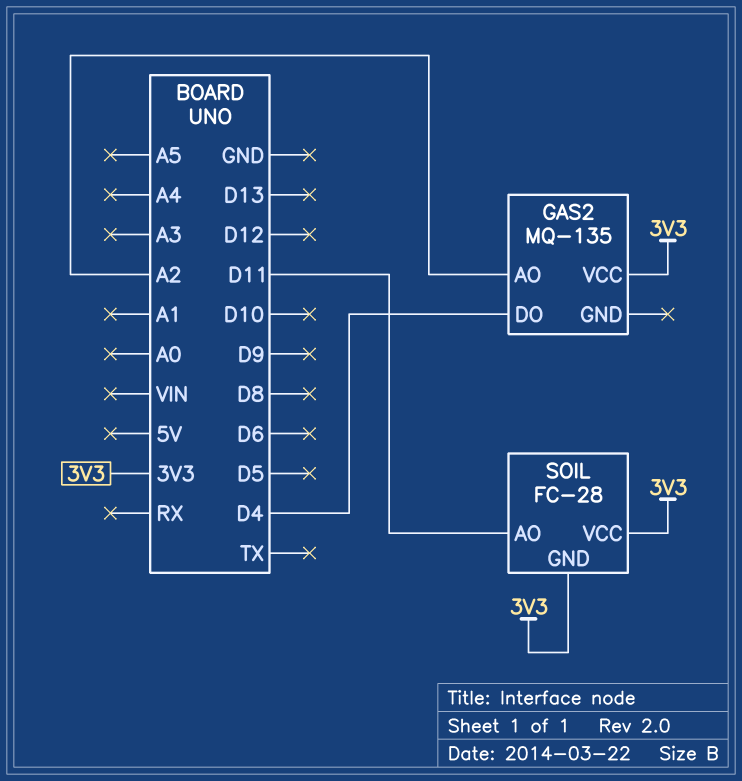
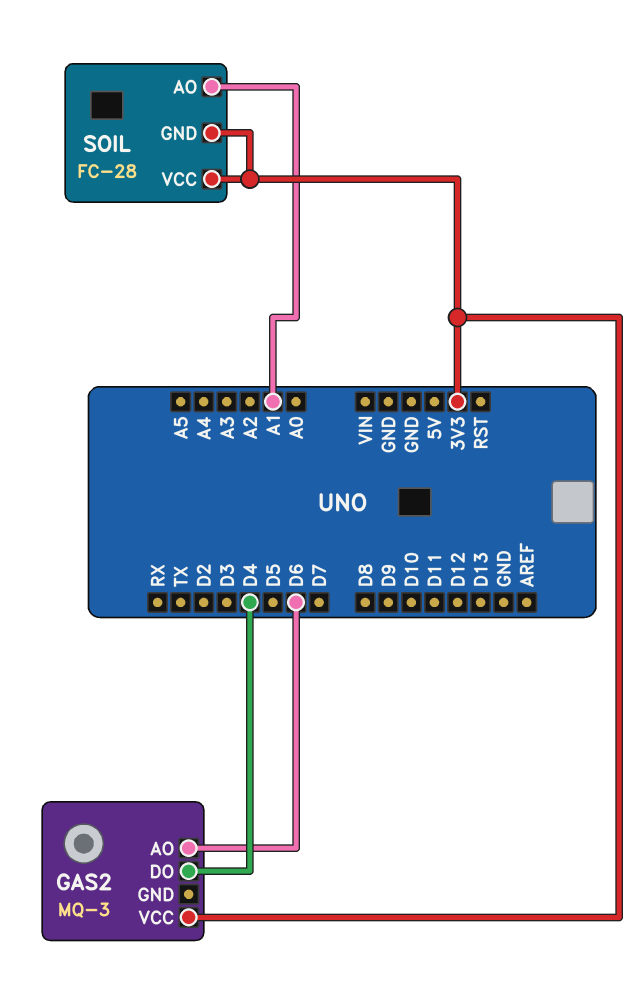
GAS2: MQ-135 -> MQ-3
GAS2 pin AO: A2 -> D6
SOIL pin AO: D11 -> A1

